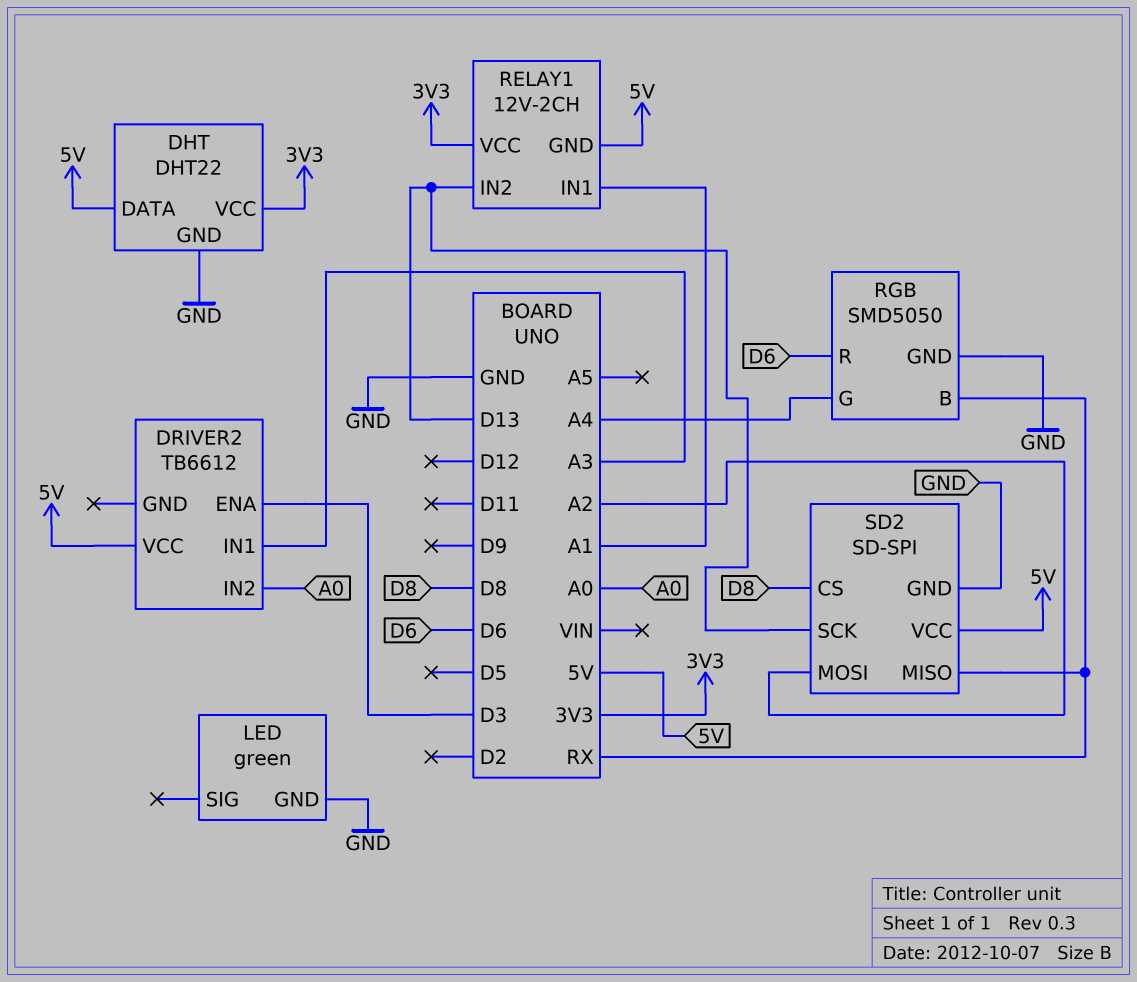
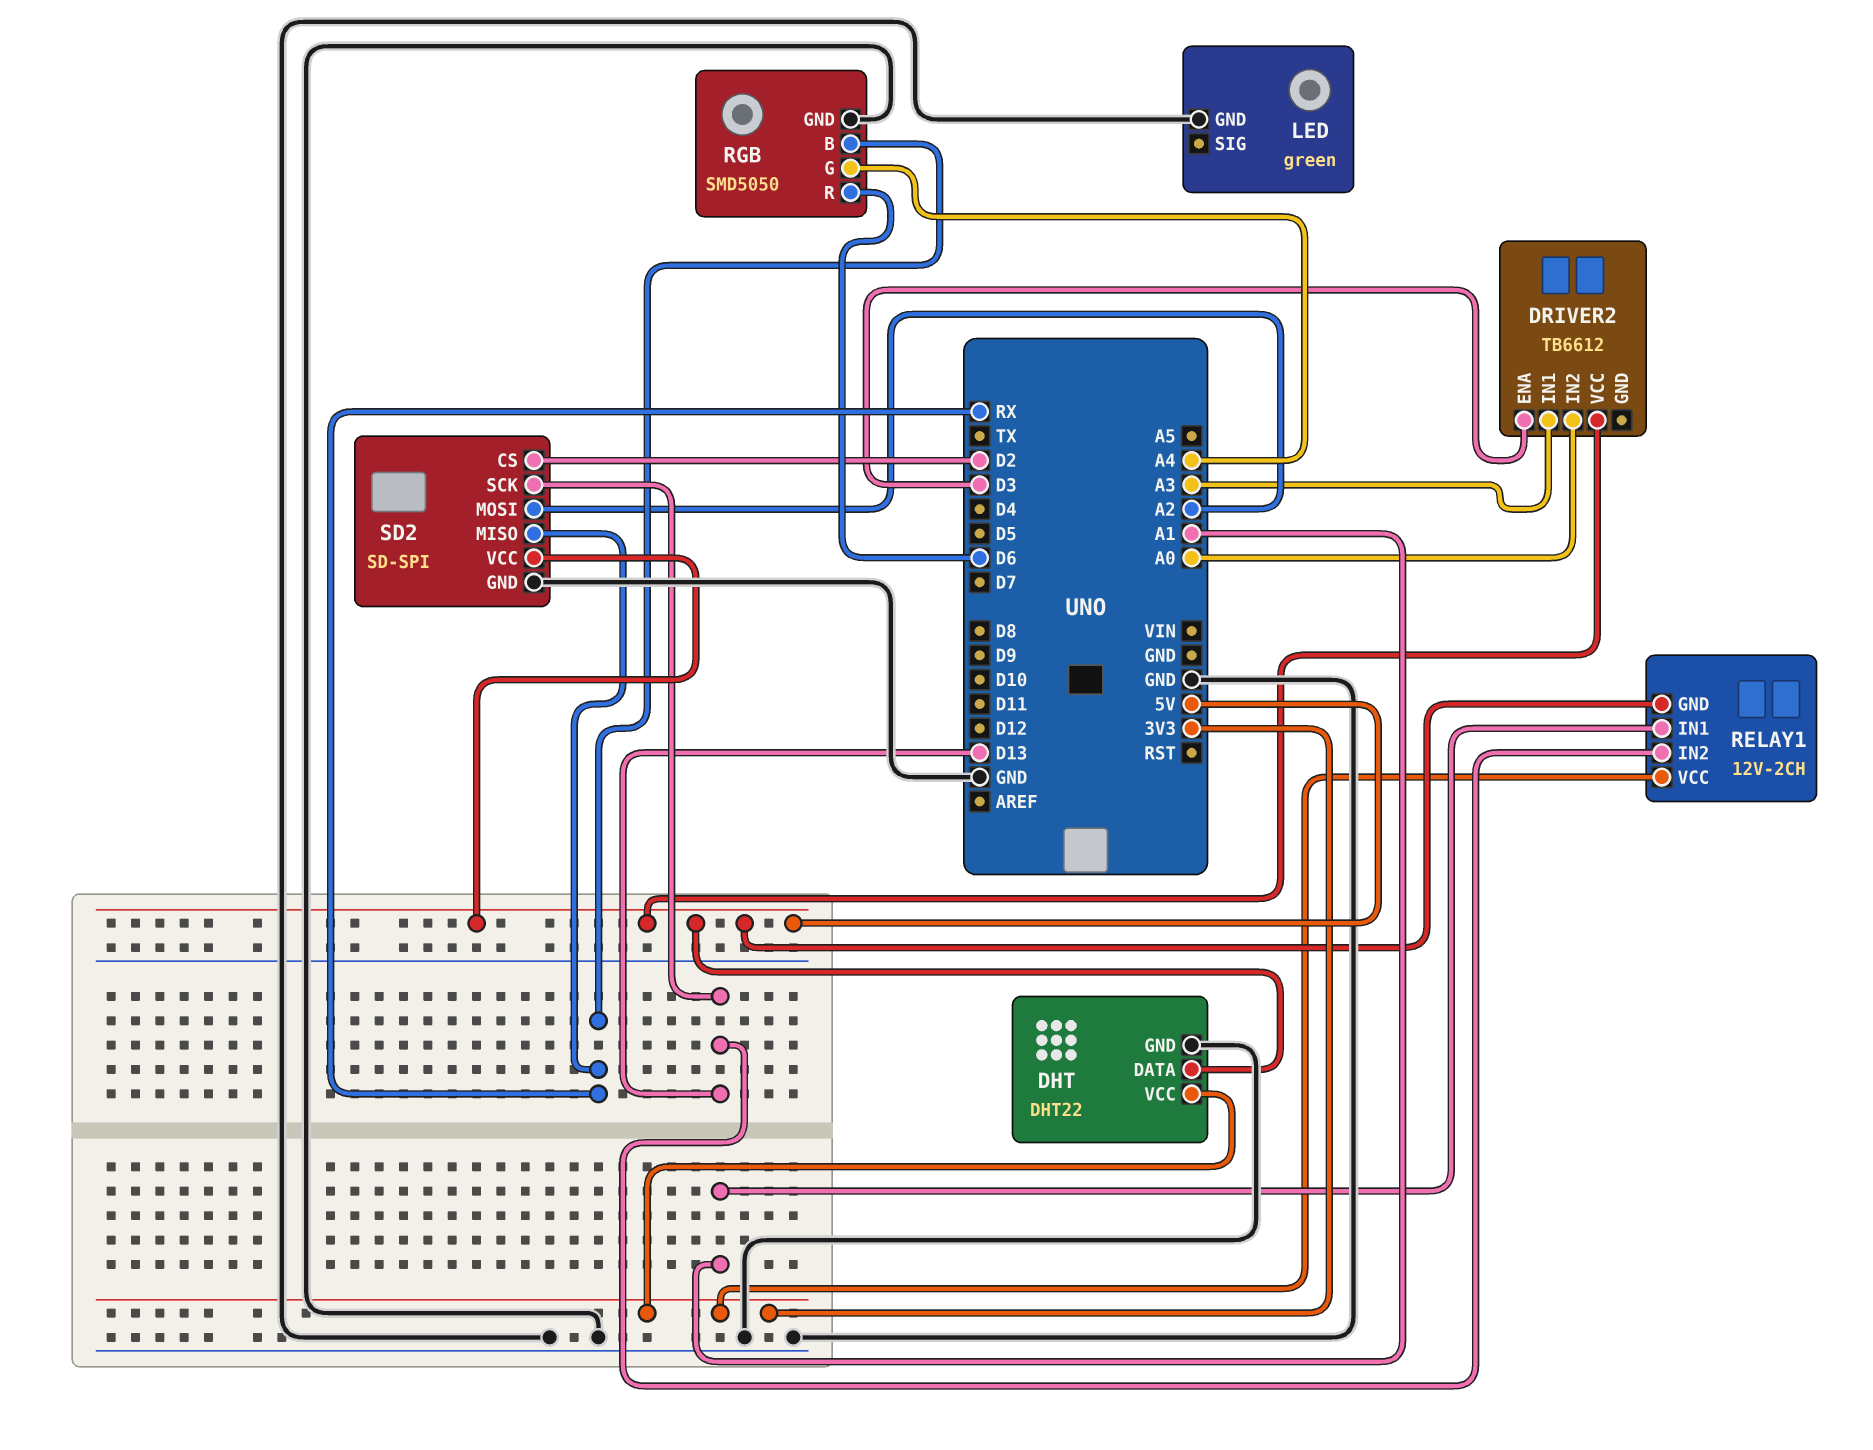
SD2 pin CS: D8 -> D2

